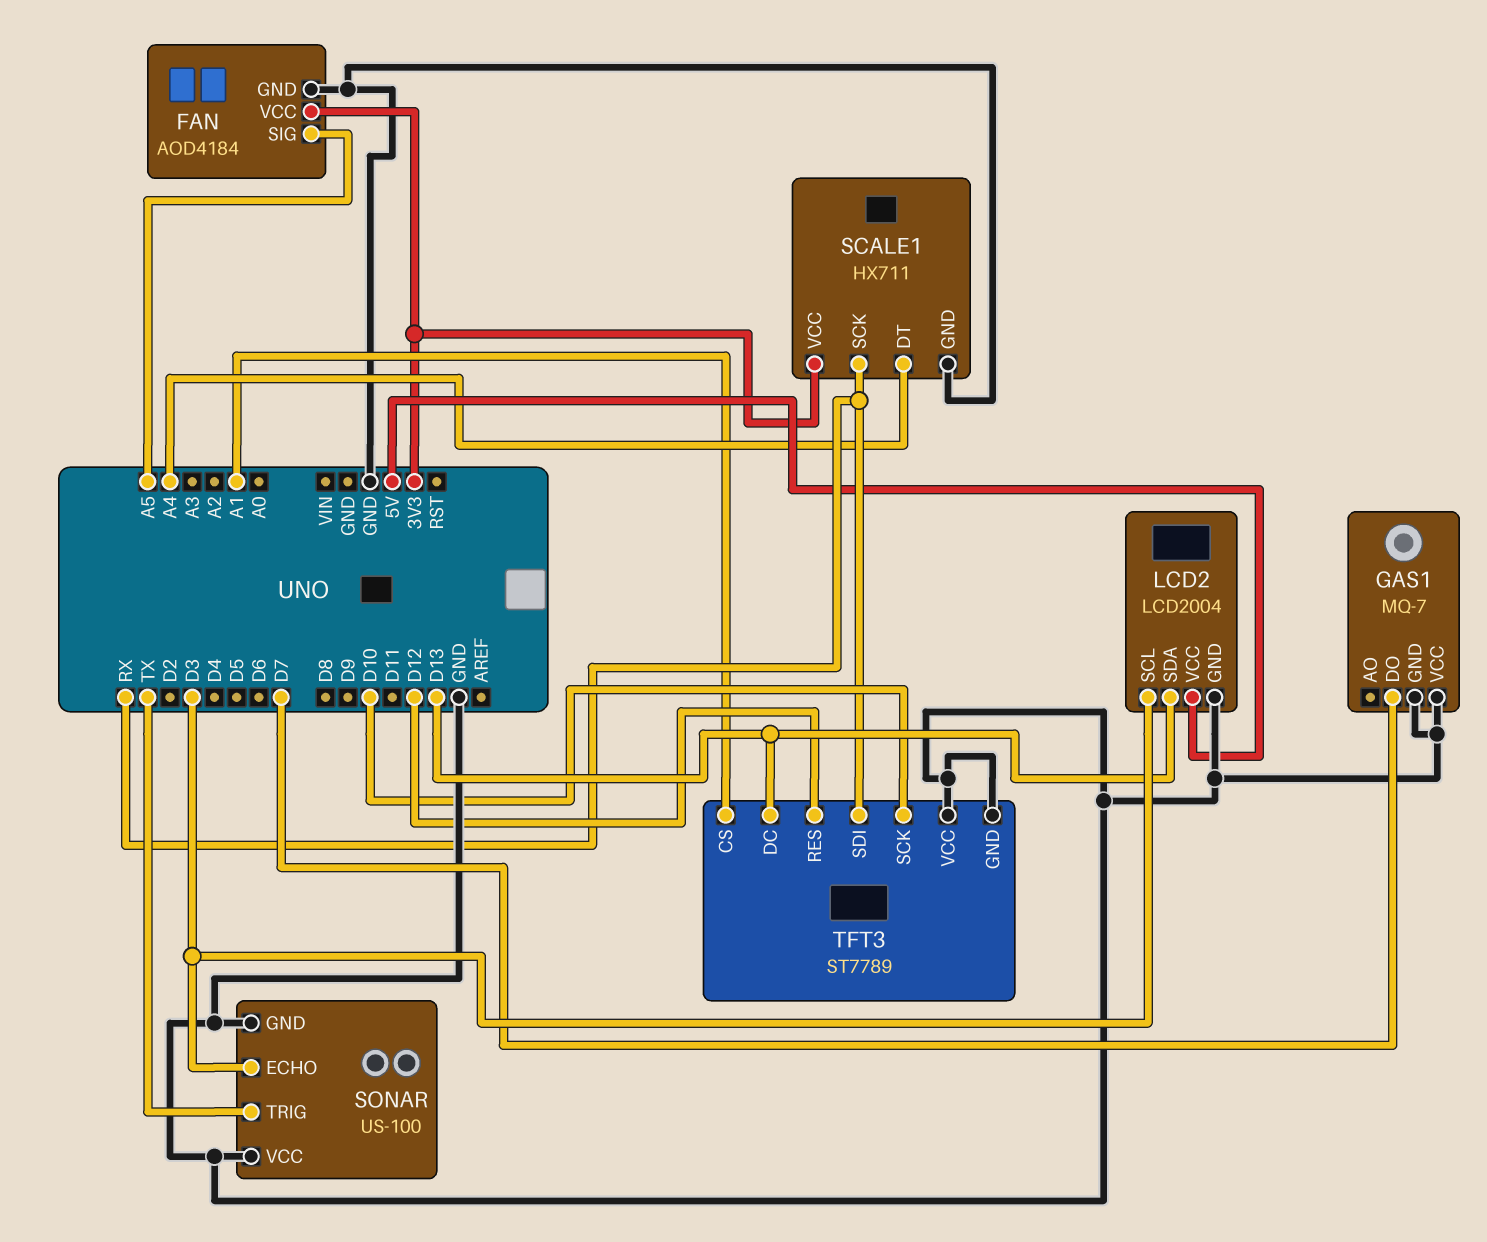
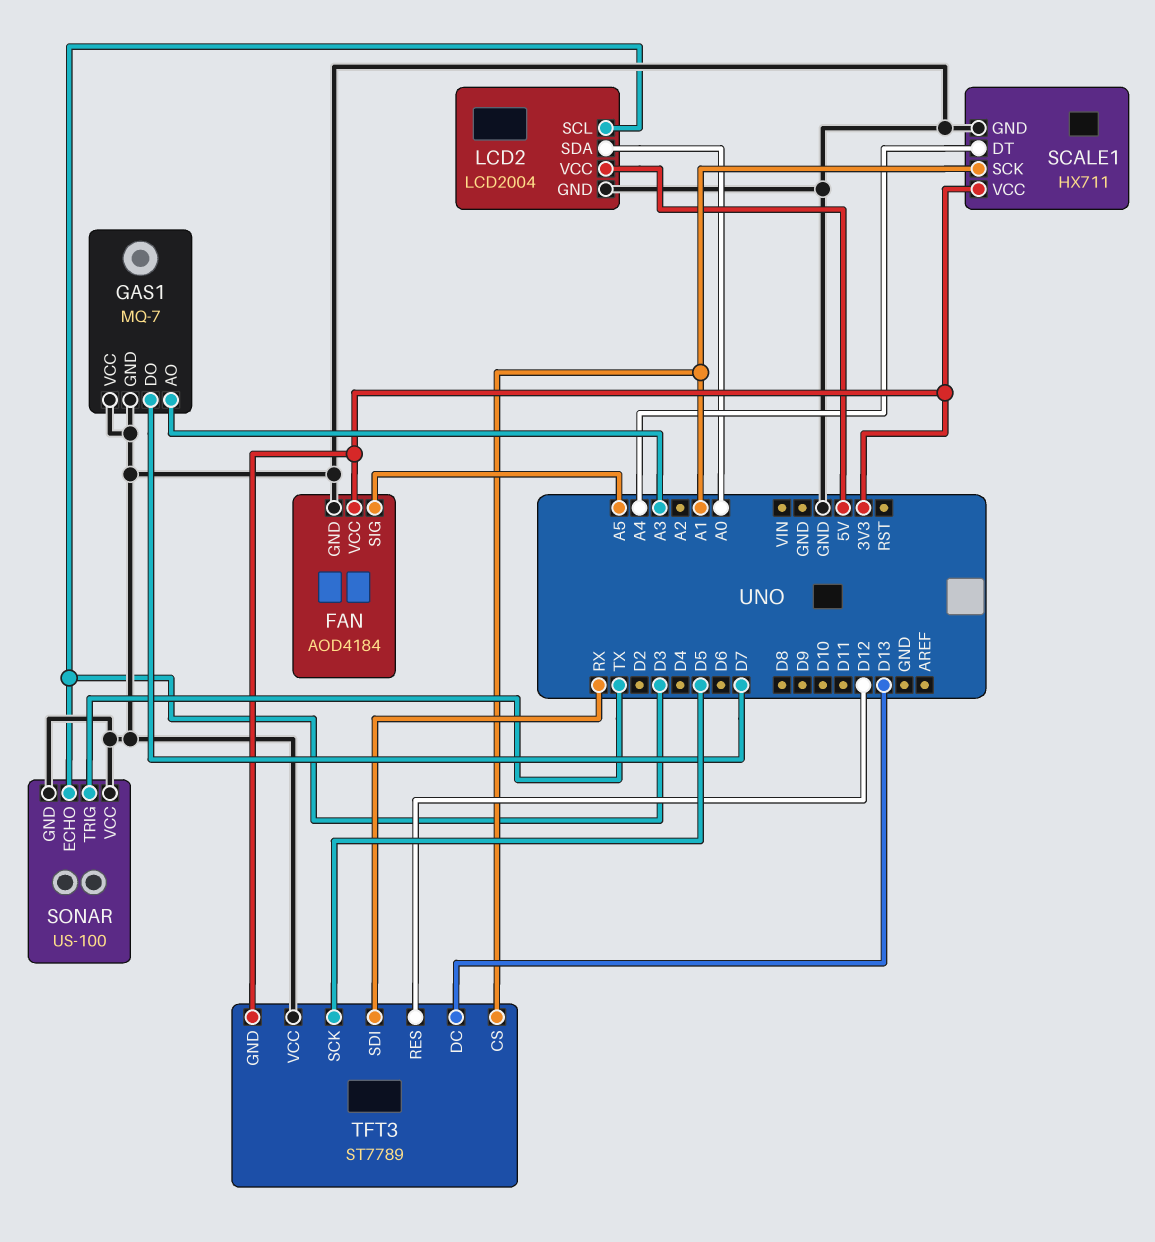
GAS1 pin AO: none -> A3
LCD2 pin SDA: D13 -> A0
SCALE1 pin SCK: RX -> A1
TFT3 pin GND: GND -> 3V3
TFT3 pin SCK: D10 -> D5

